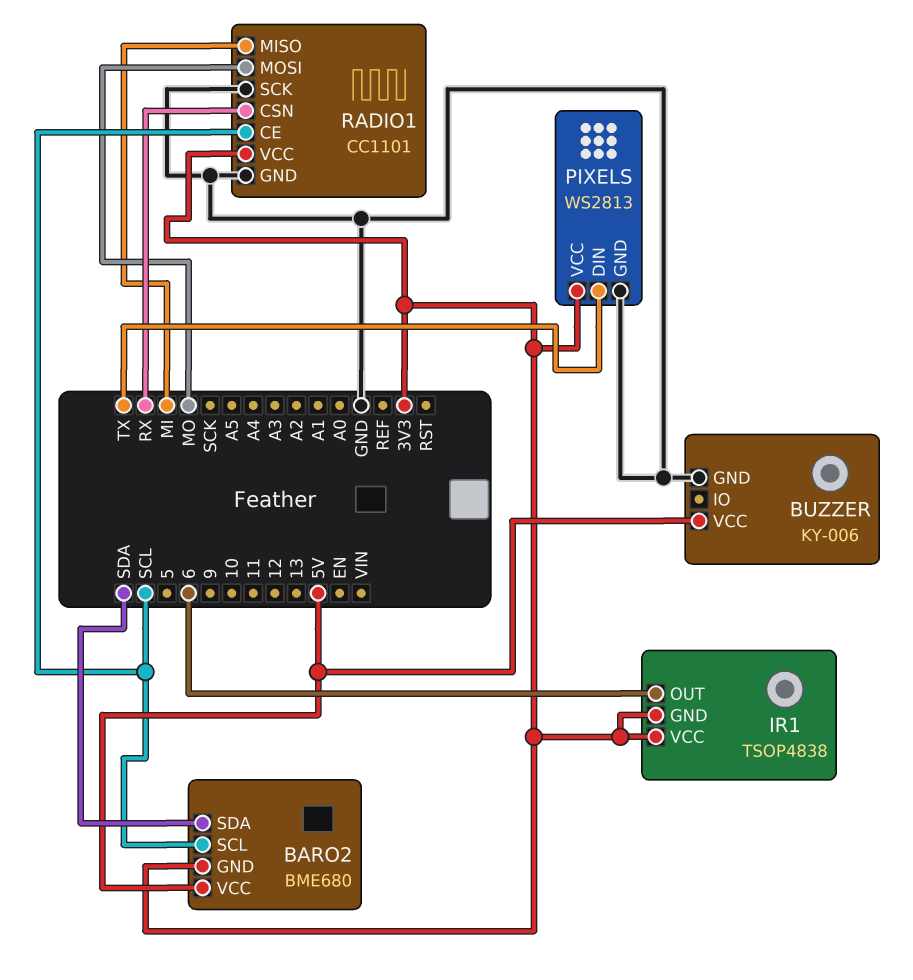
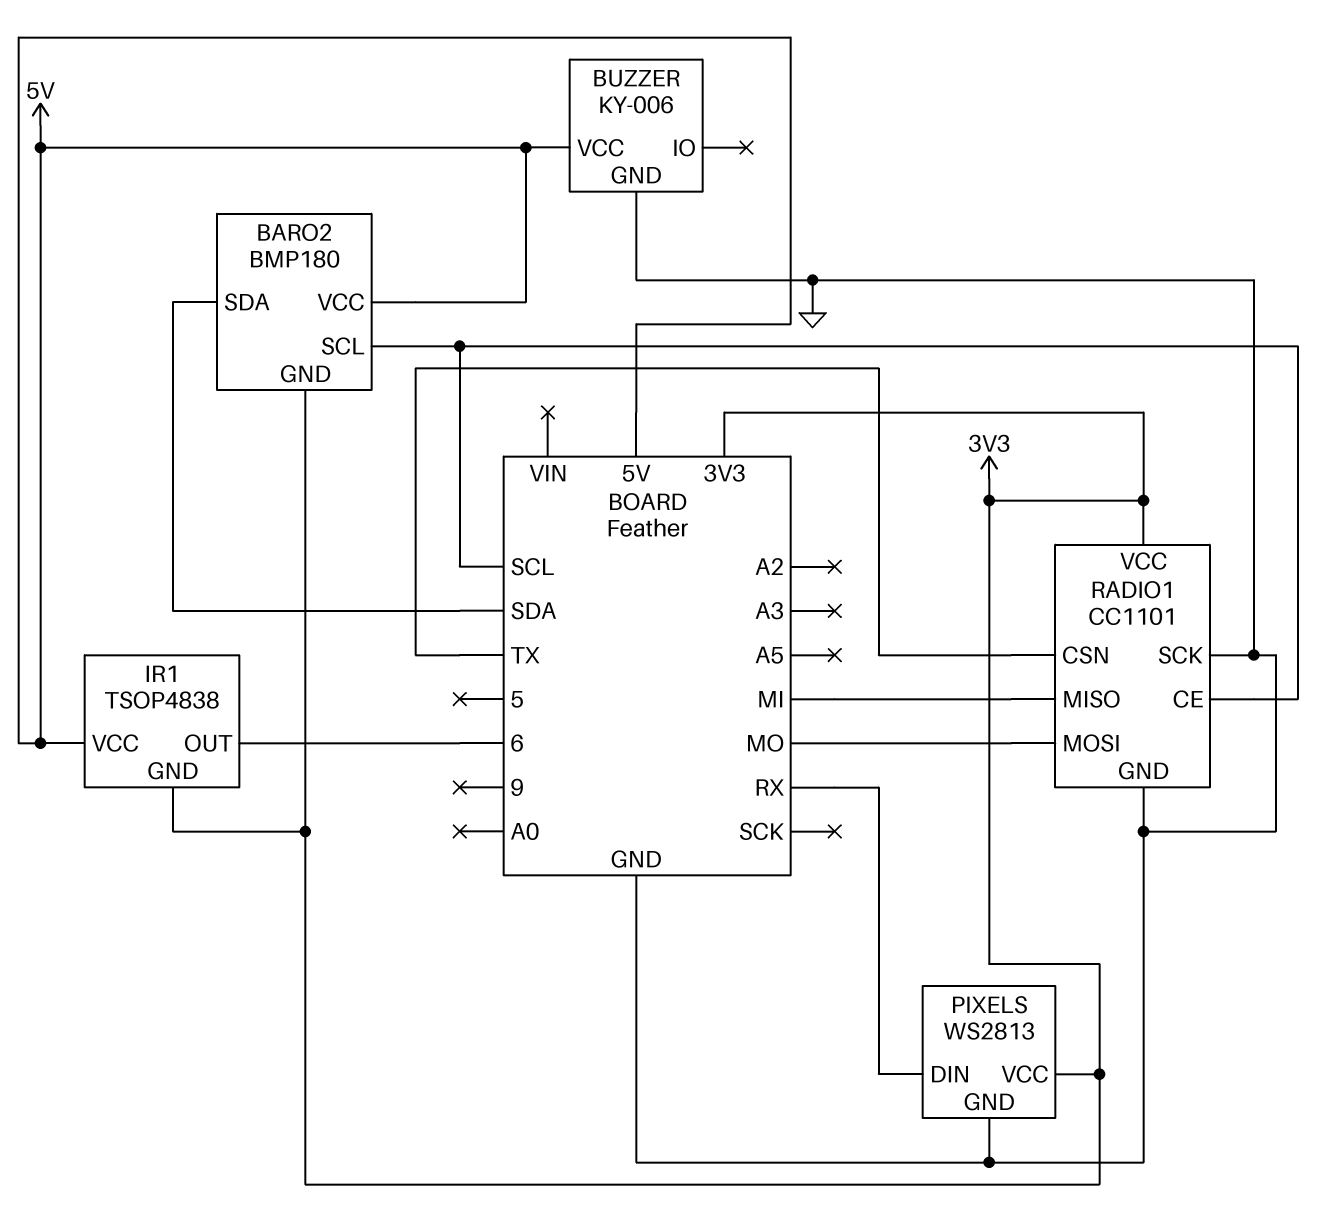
BARO2: BME680 -> BMP180
IR1 pin VCC: 3V3 -> 5V
PIXELS pin DIN: TX -> RX
RADIO1 pin CSN: RX -> TX

